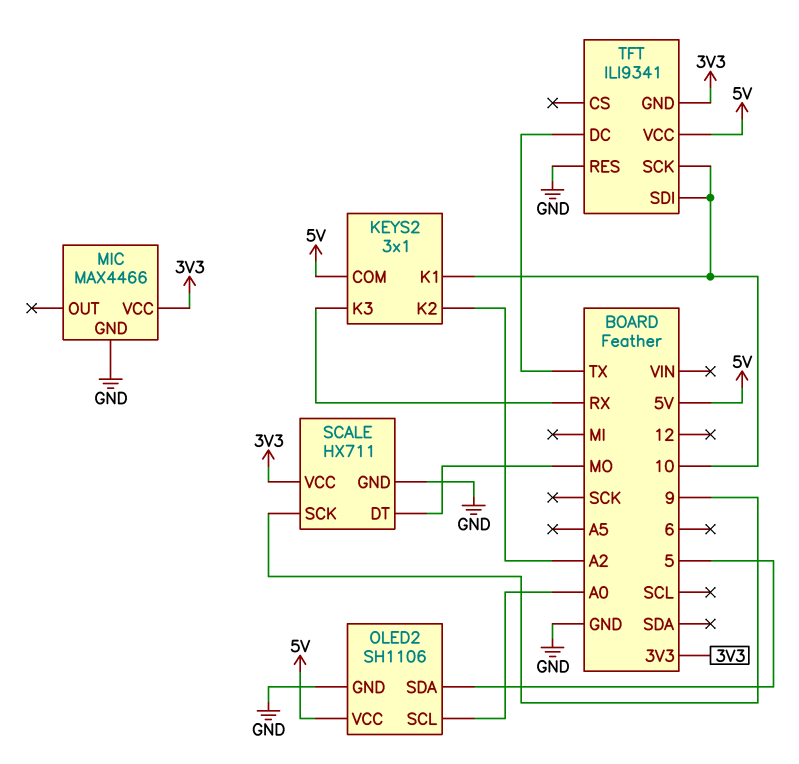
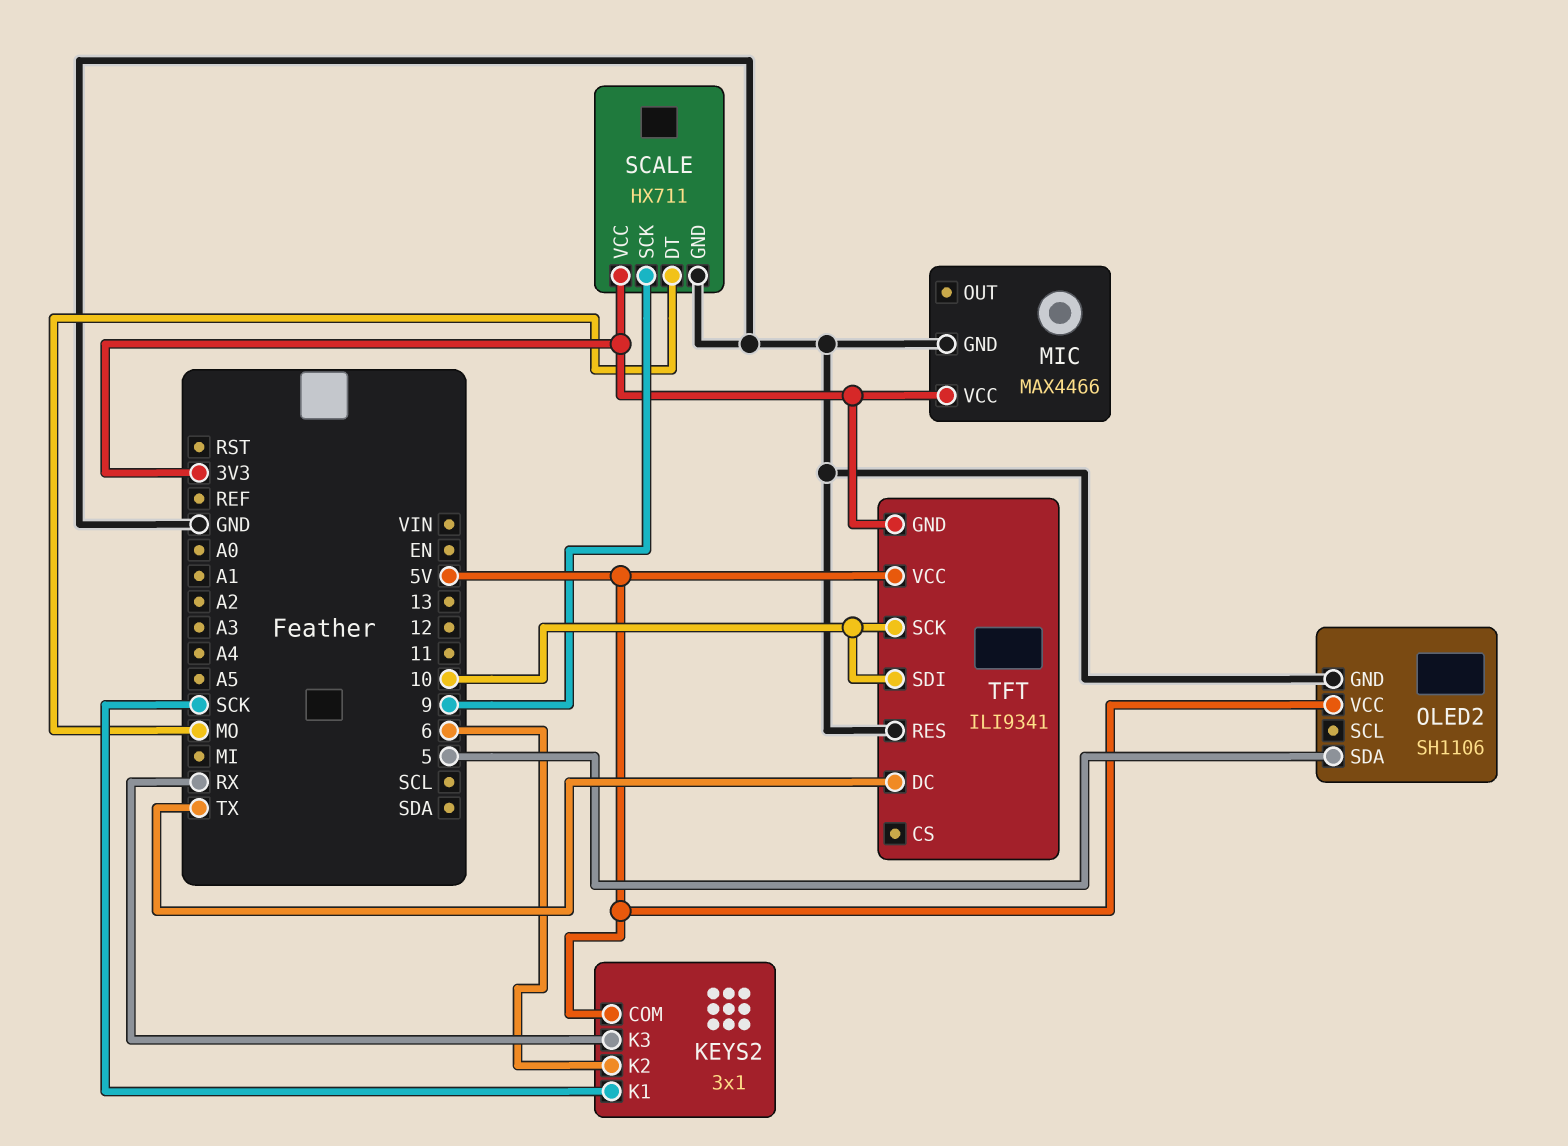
KEYS2 pin K1: 10 -> SCK
KEYS2 pin K2: A2 -> 6
OLED2 pin SCL: A0 -> none

